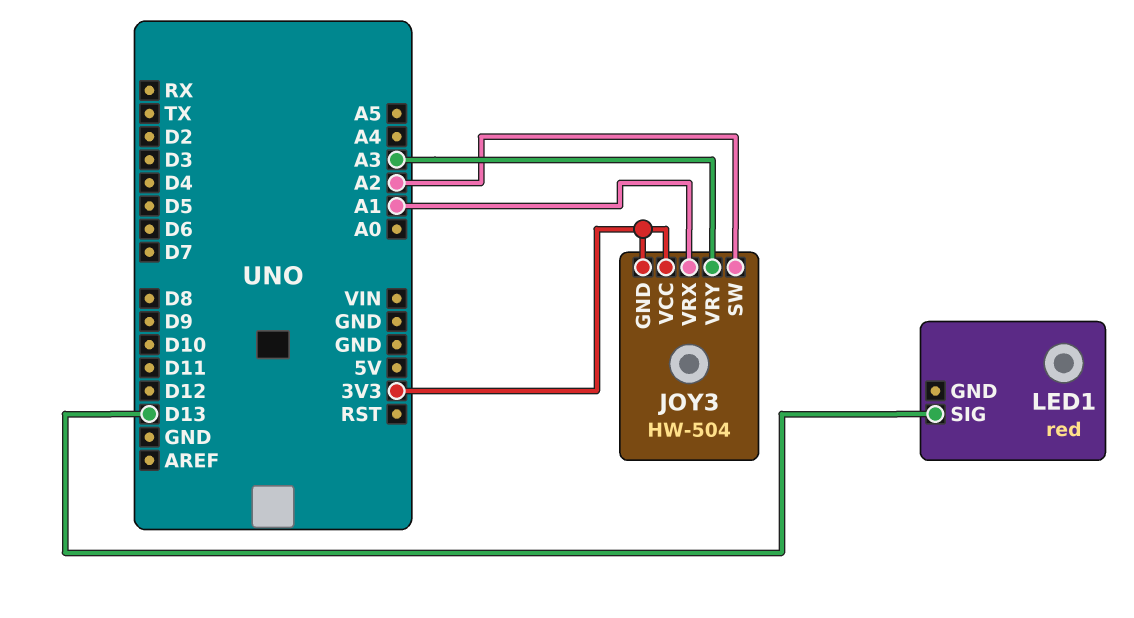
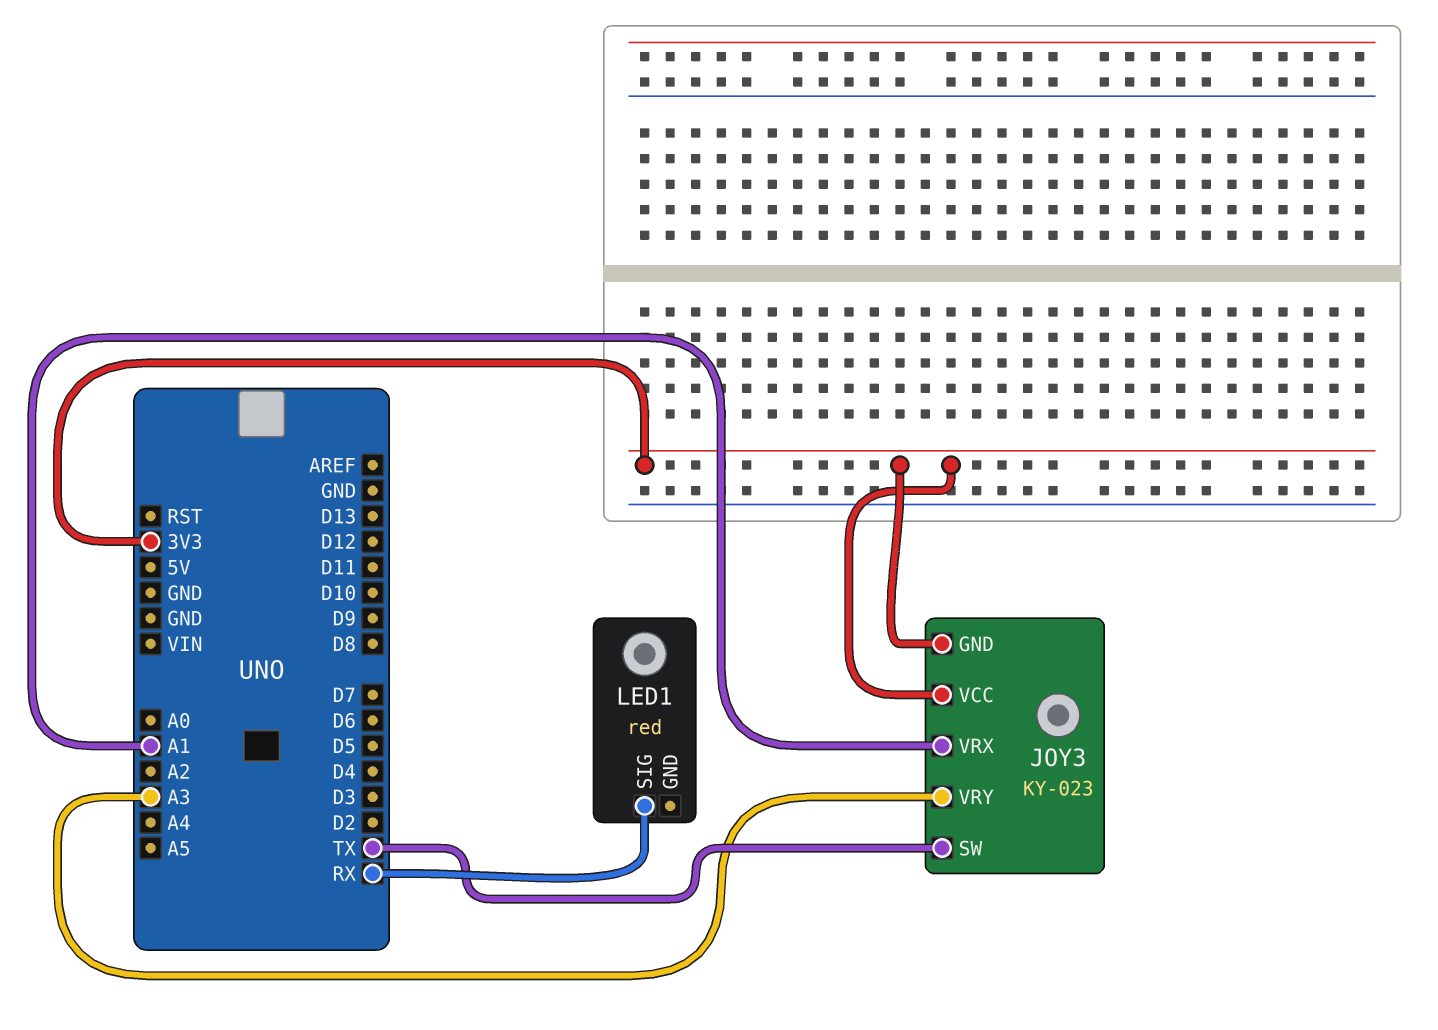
JOY3: HW-504 -> KY-023
JOY3 pin SW: A2 -> TX
LED1 pin SIG: D13 -> RX

